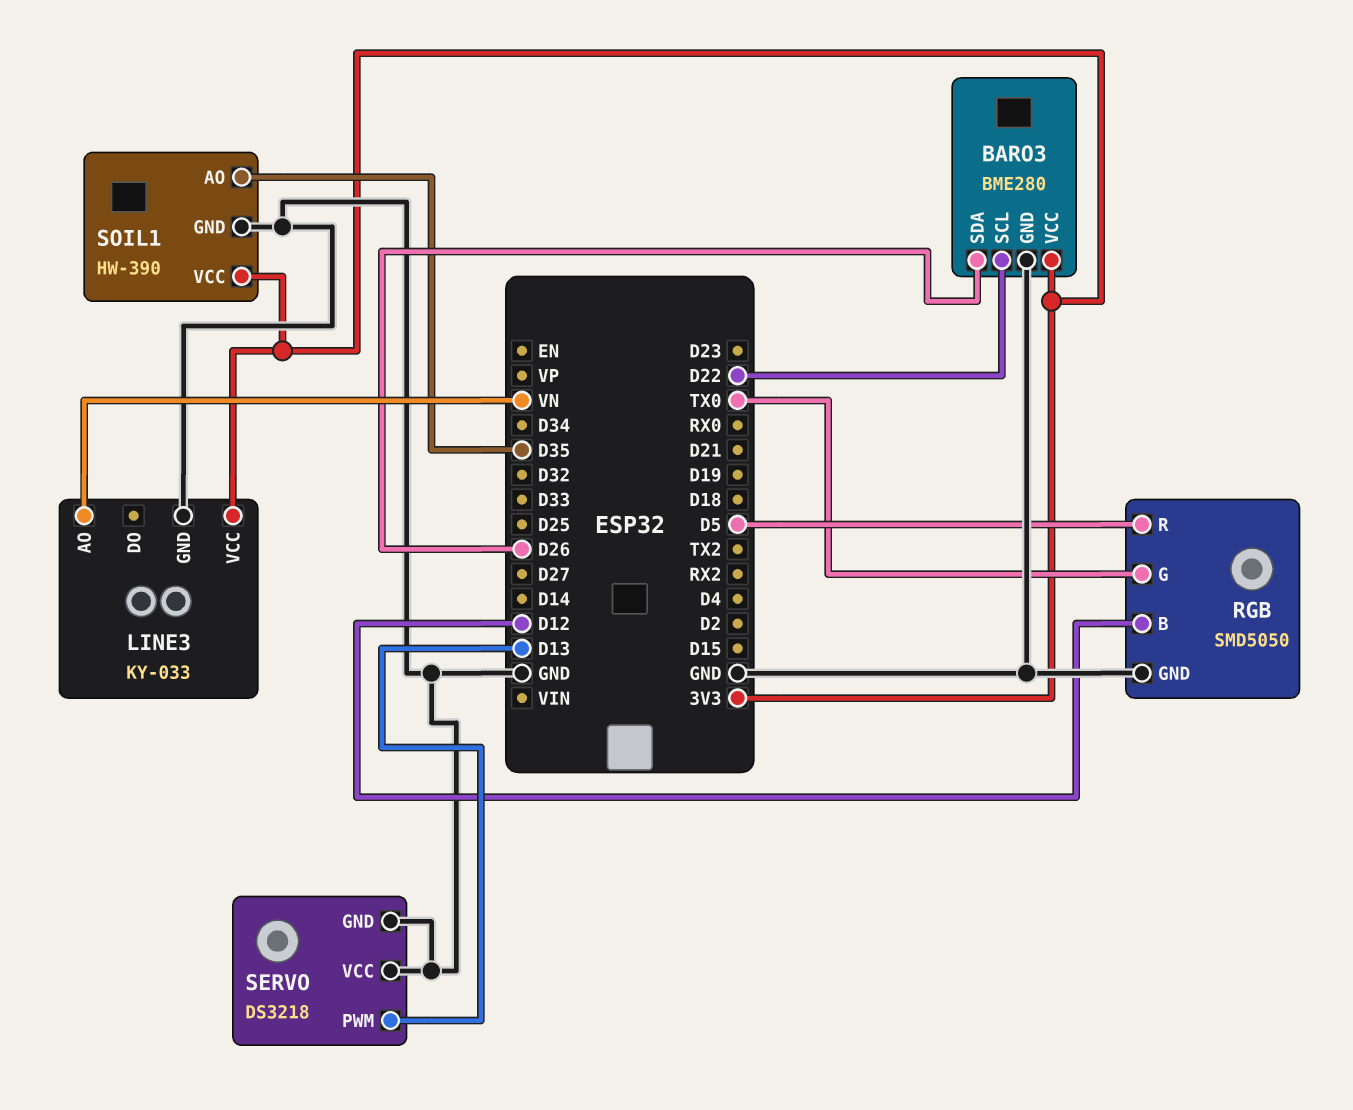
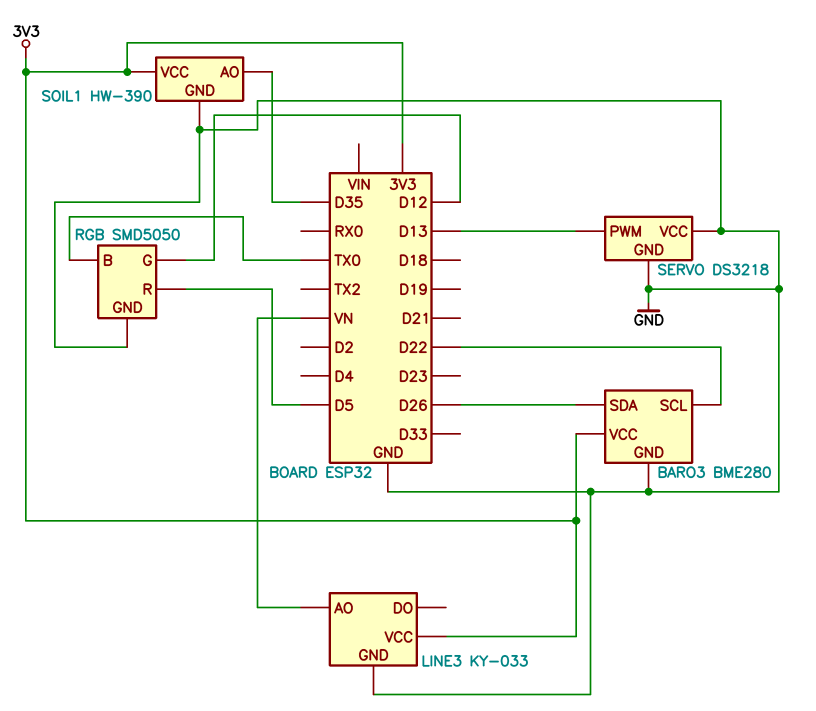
RGB pin B: D12 -> TX0
RGB pin G: TX0 -> D12

